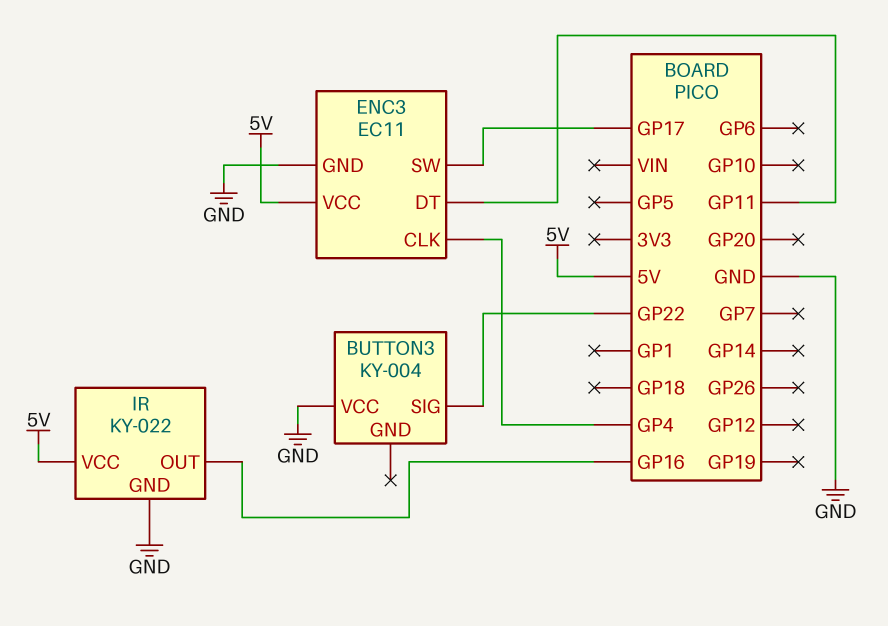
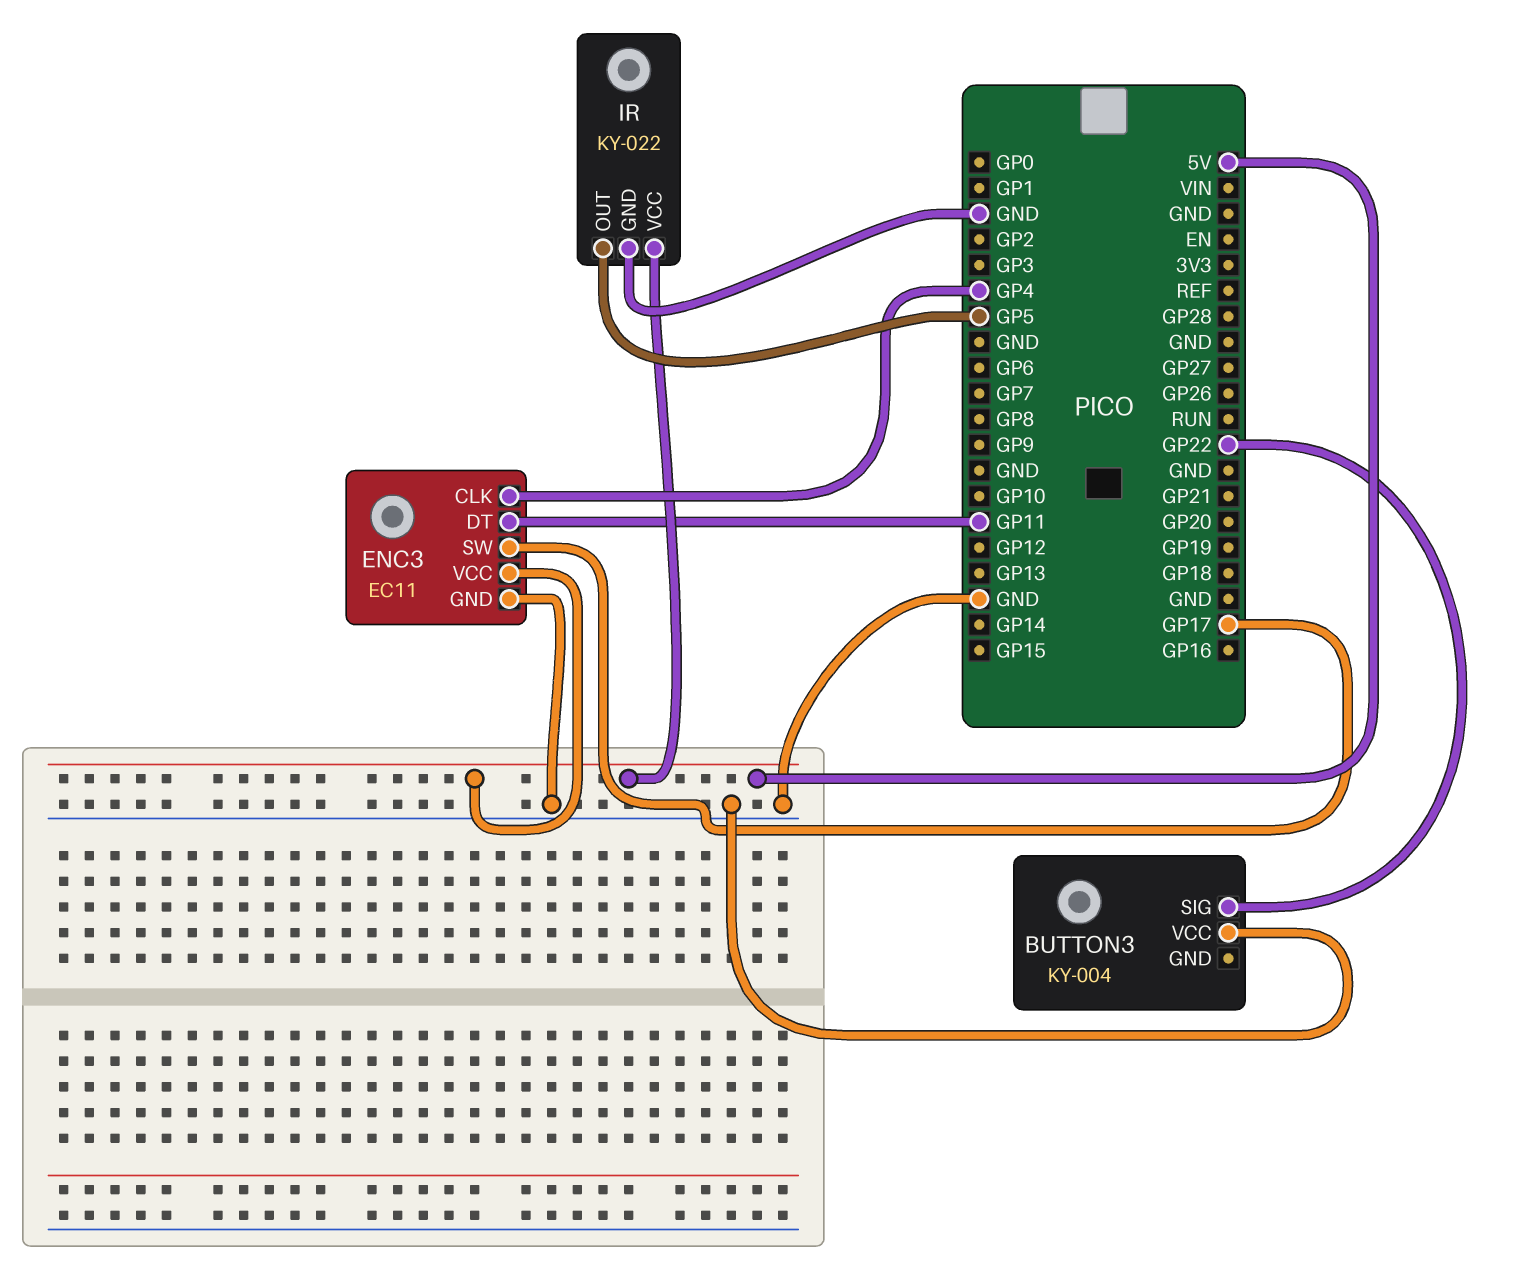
IR pin OUT: GP16 -> GP5

